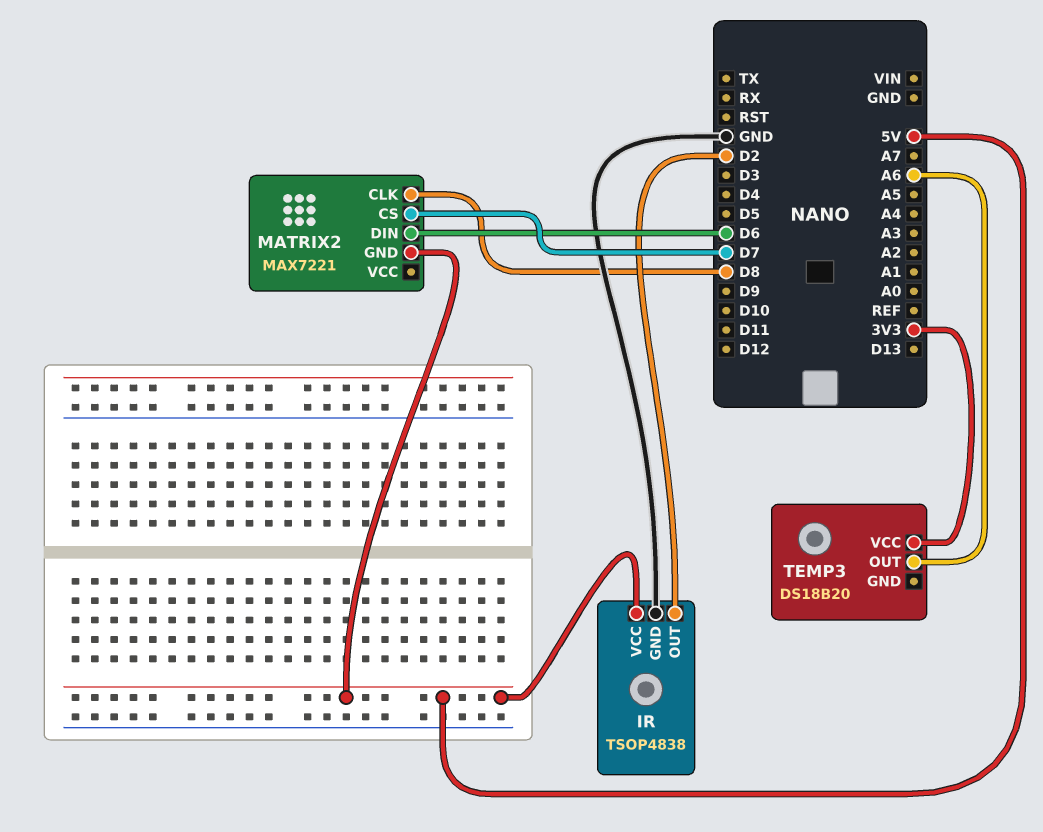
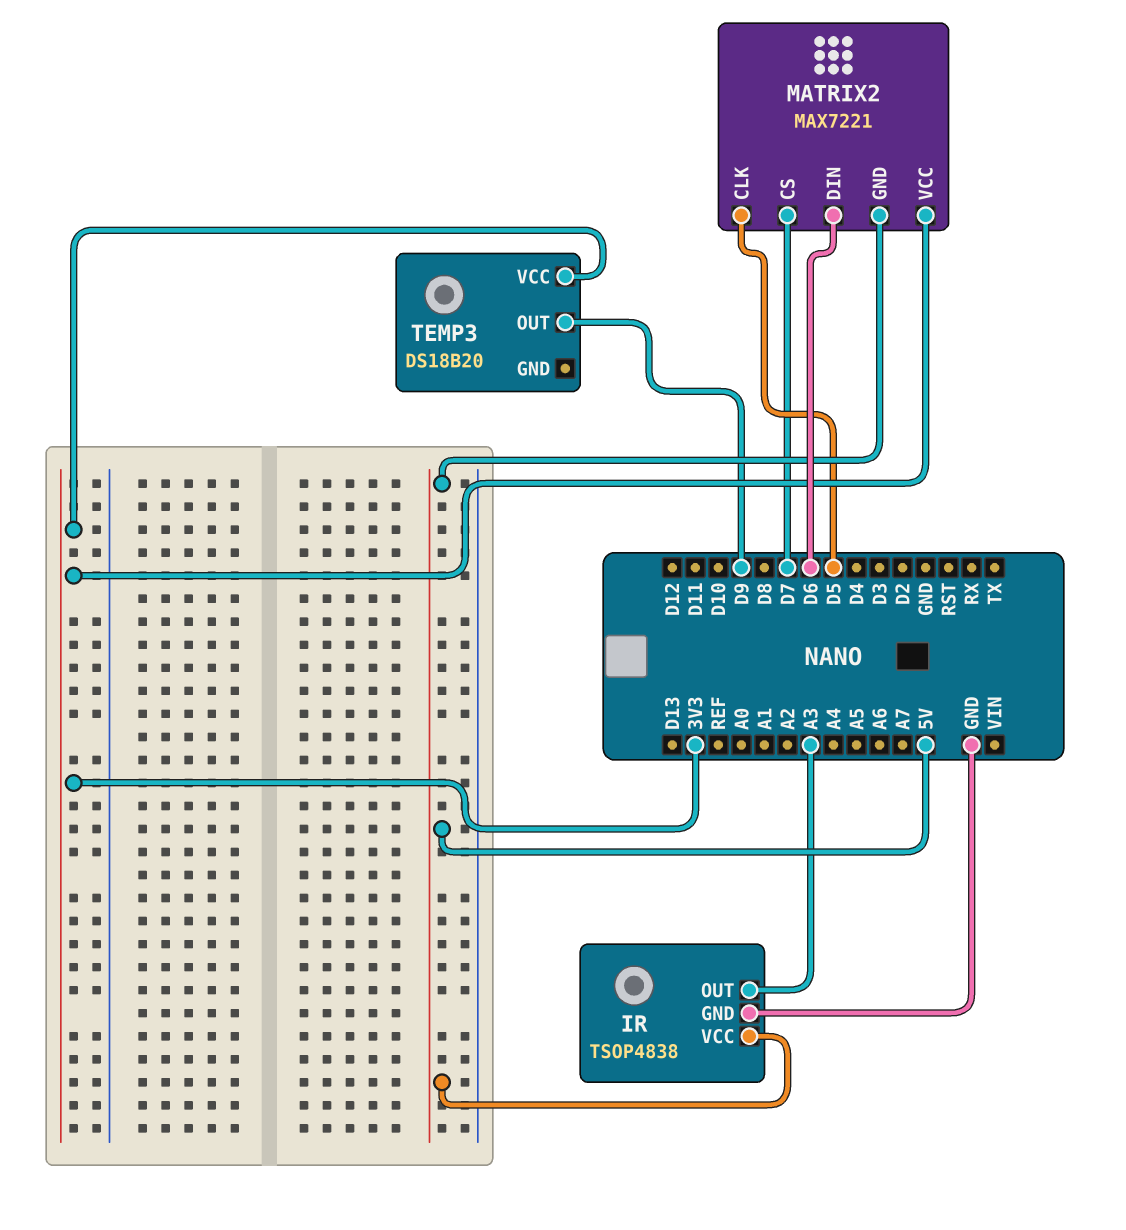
IR pin OUT: D2 -> A3
MATRIX2 pin CLK: D8 -> D5
MATRIX2 pin VCC: none -> 3V3
TEMP3 pin OUT: A6 -> D9

